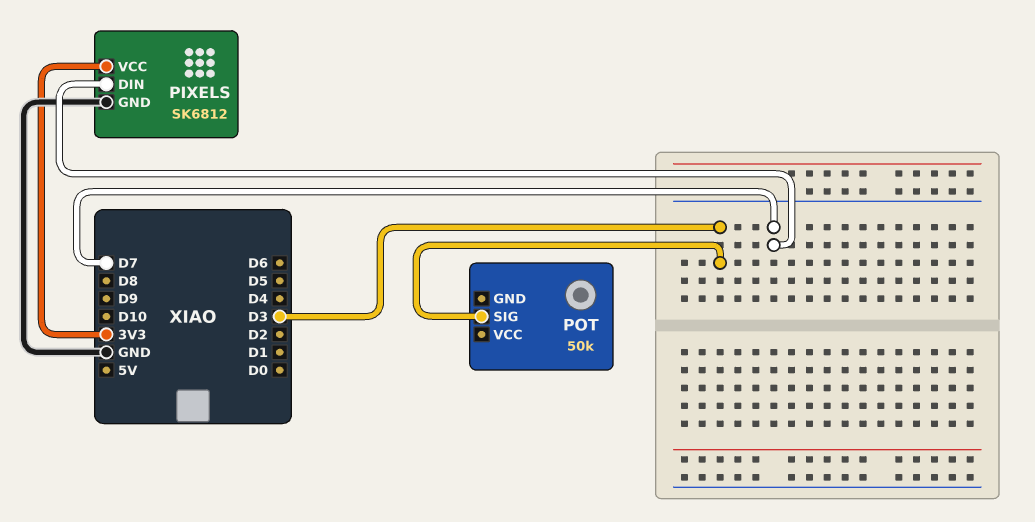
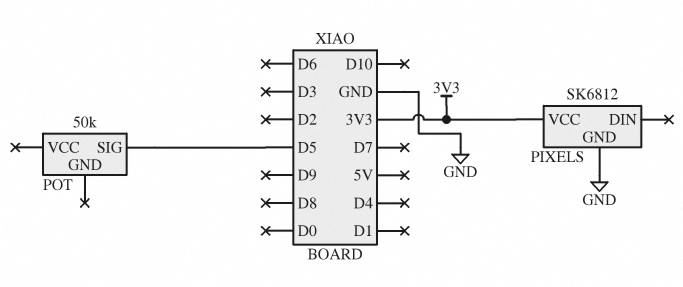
PIXELS pin DIN: D7 -> none
POT pin SIG: D3 -> D5

